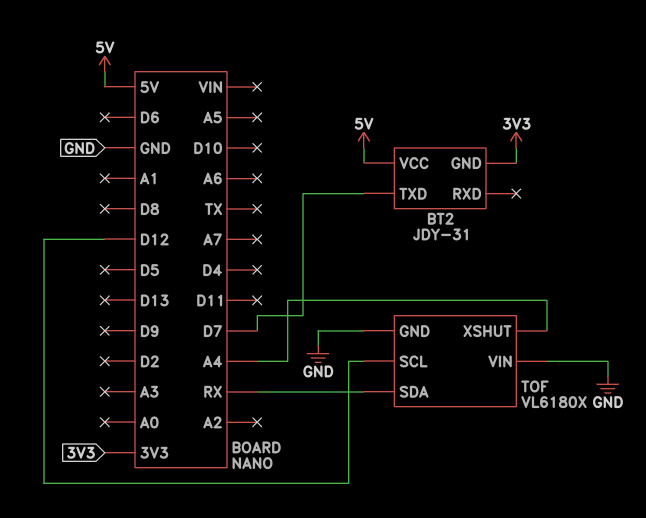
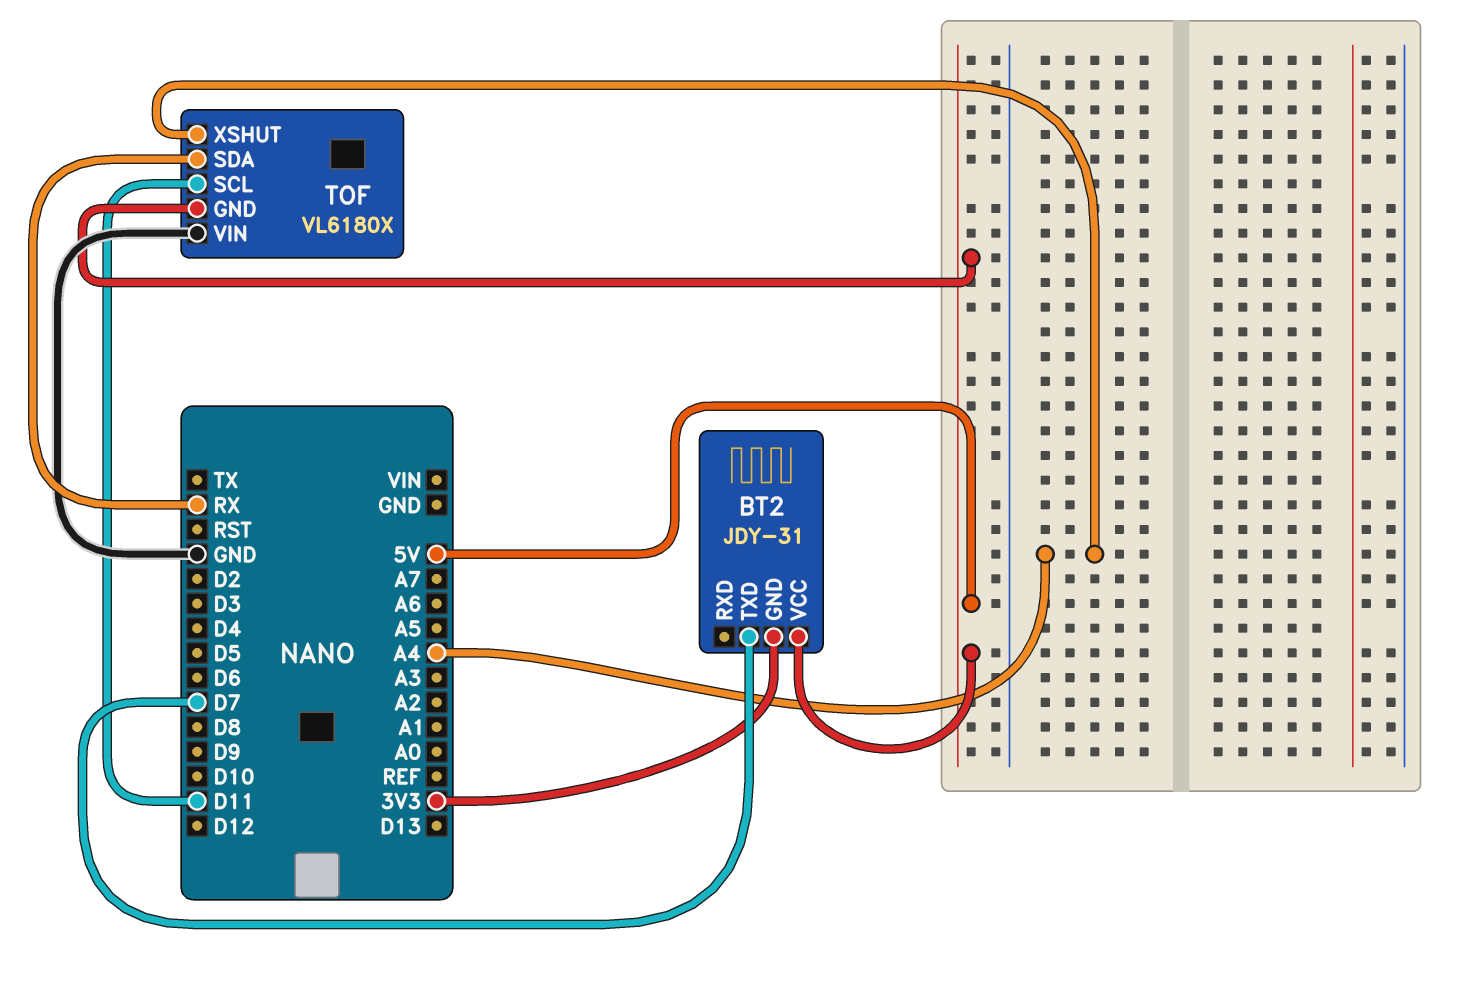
TOF pin GND: GND -> 5V
TOF pin SCL: D12 -> D11

